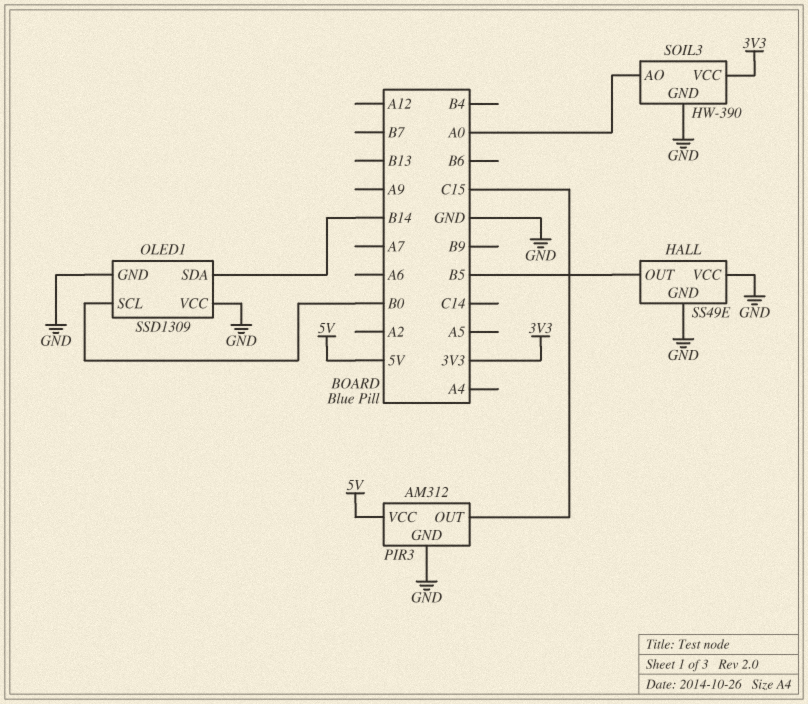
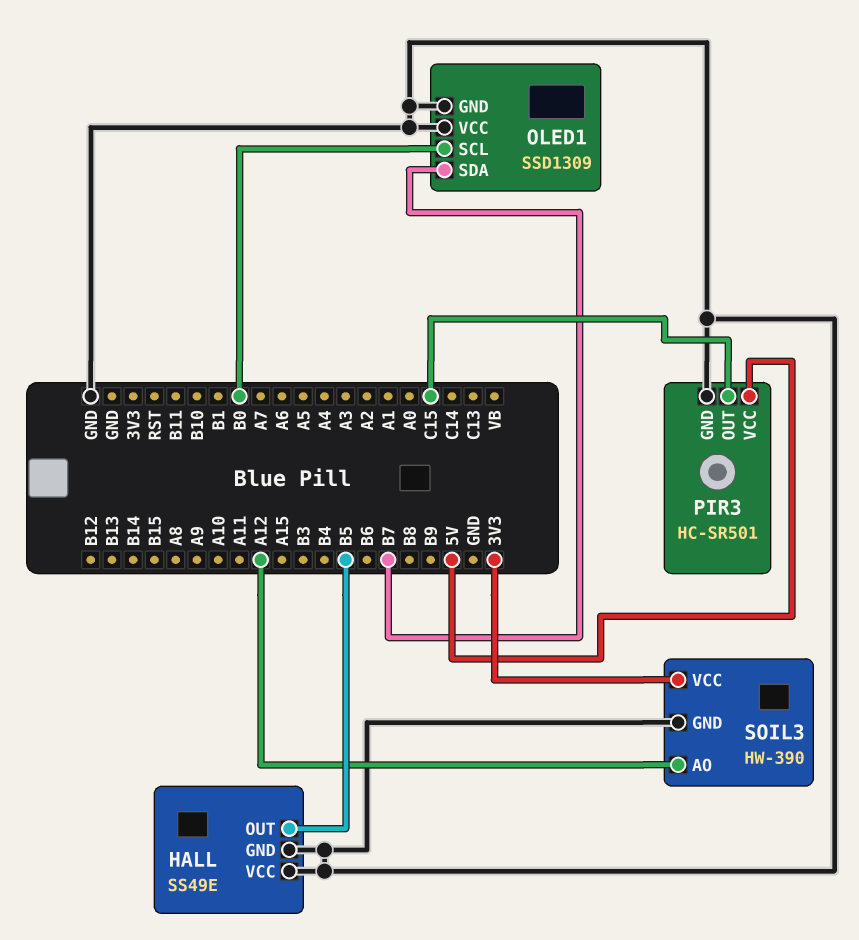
OLED1 pin SDA: B14 -> B7
PIR3: AM312 -> HC-SR501
SOIL3 pin AO: A0 -> A12

